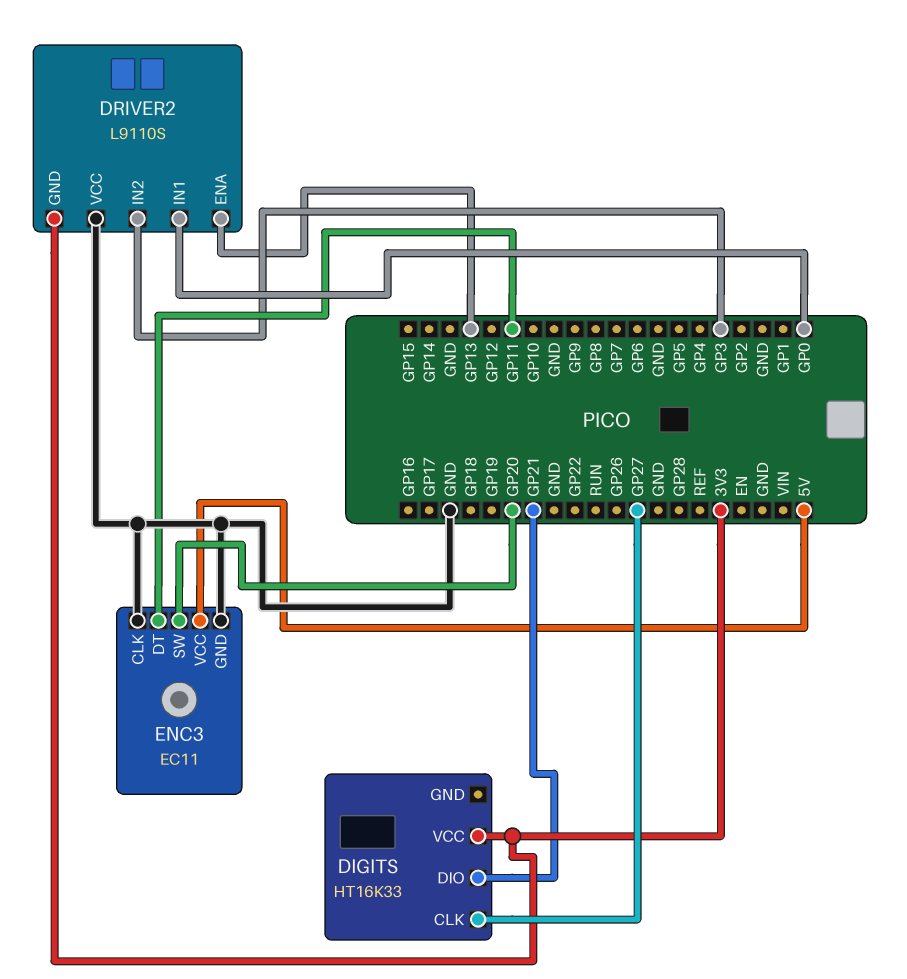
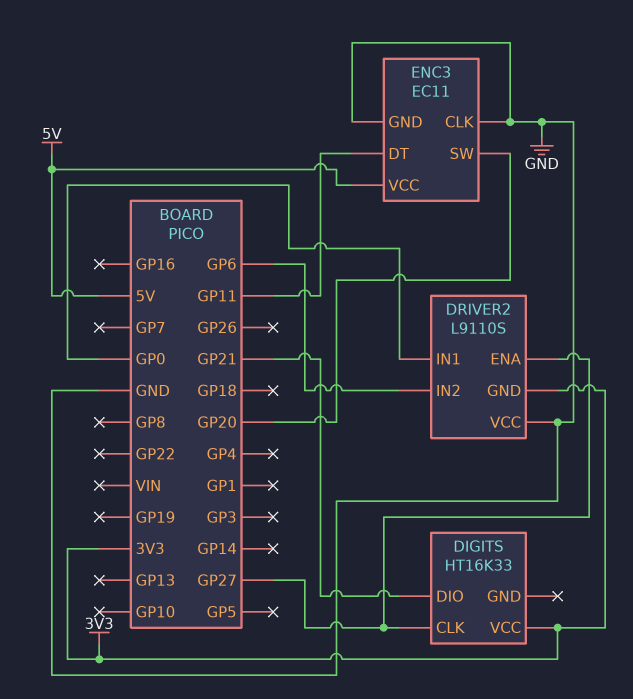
DRIVER2 pin ENA: GP13 -> GP27
DRIVER2 pin IN2: GP3 -> GP6

